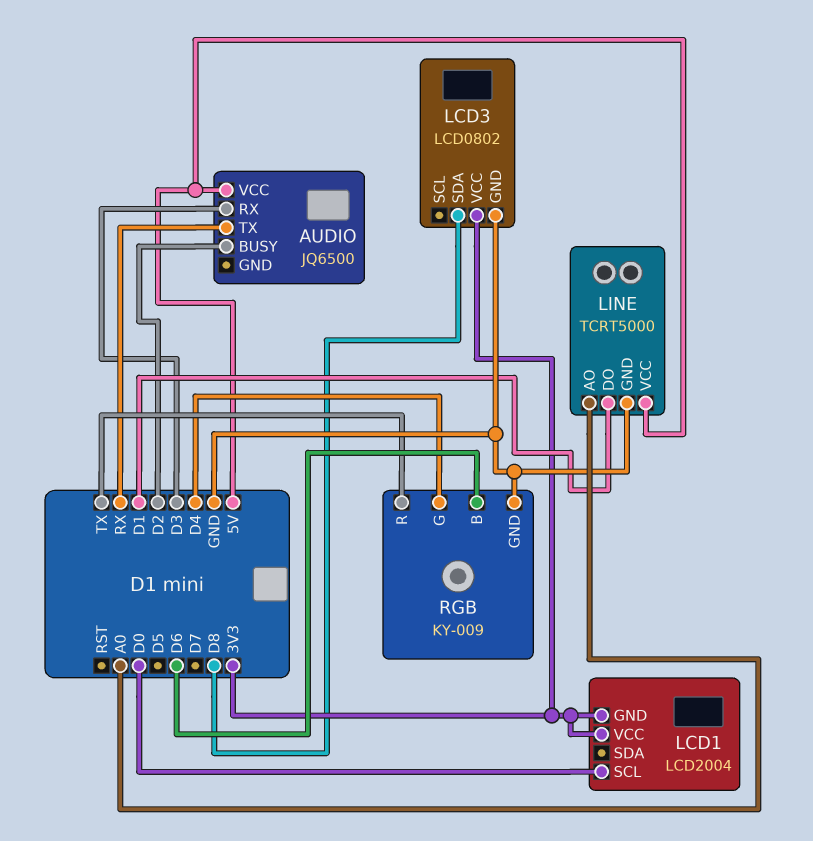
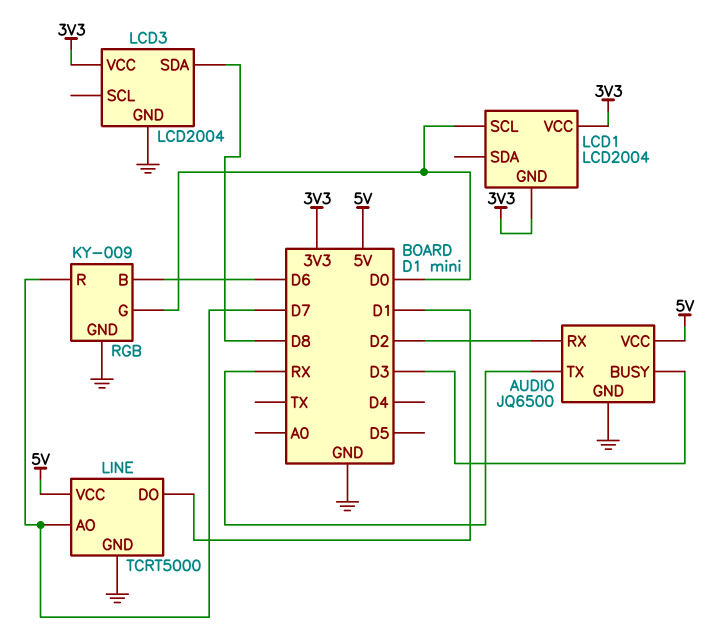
AUDIO pin BUSY: D2 -> D3
AUDIO pin GND: none -> GND
AUDIO pin RX: D3 -> D2
LCD3: LCD0802 -> LCD2004
LINE pin AO: A0 -> D7
RGB pin G: D4 -> D0
RGB pin R: TX -> D7

